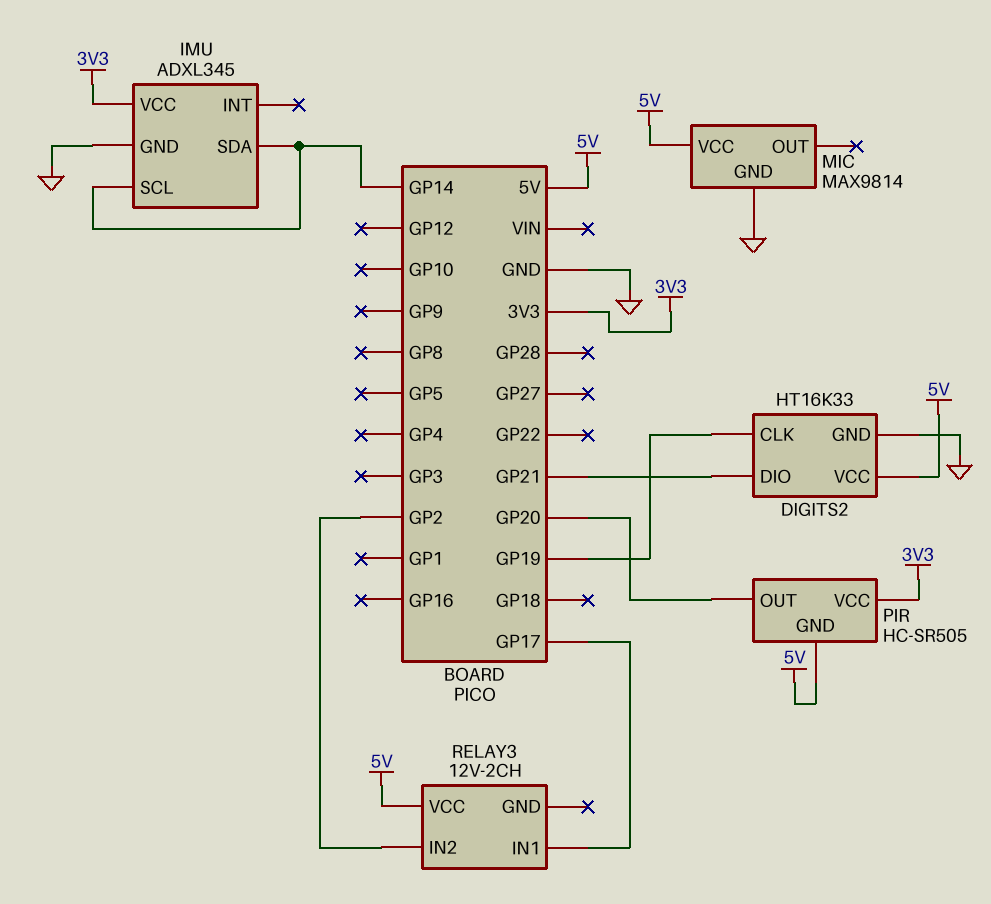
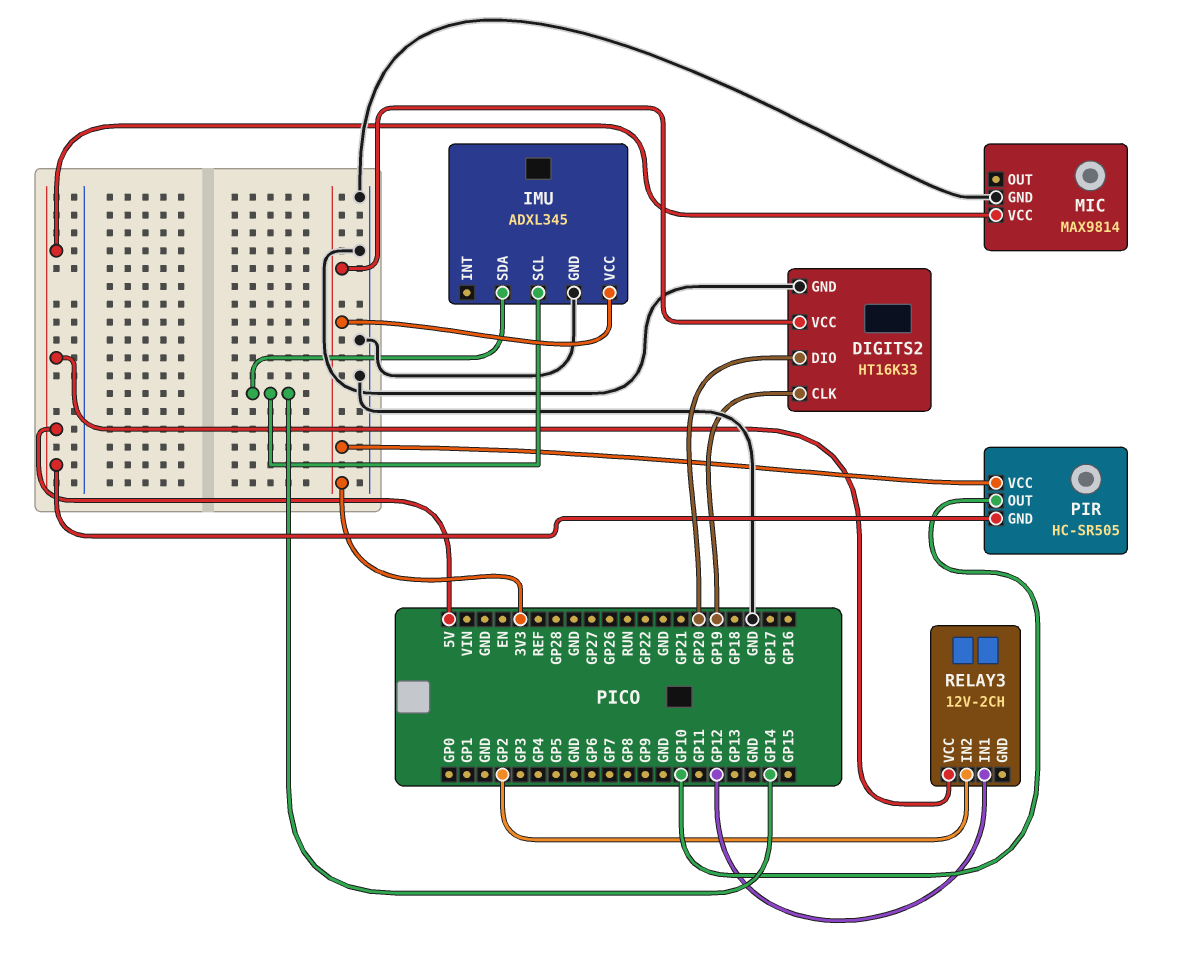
DIGITS2 pin DIO: GP21 -> GP20
DIGITS2 pin VCC: 5V -> 3V3
PIR pin OUT: GP20 -> GP10
RELAY3 pin IN1: GP17 -> GP12

